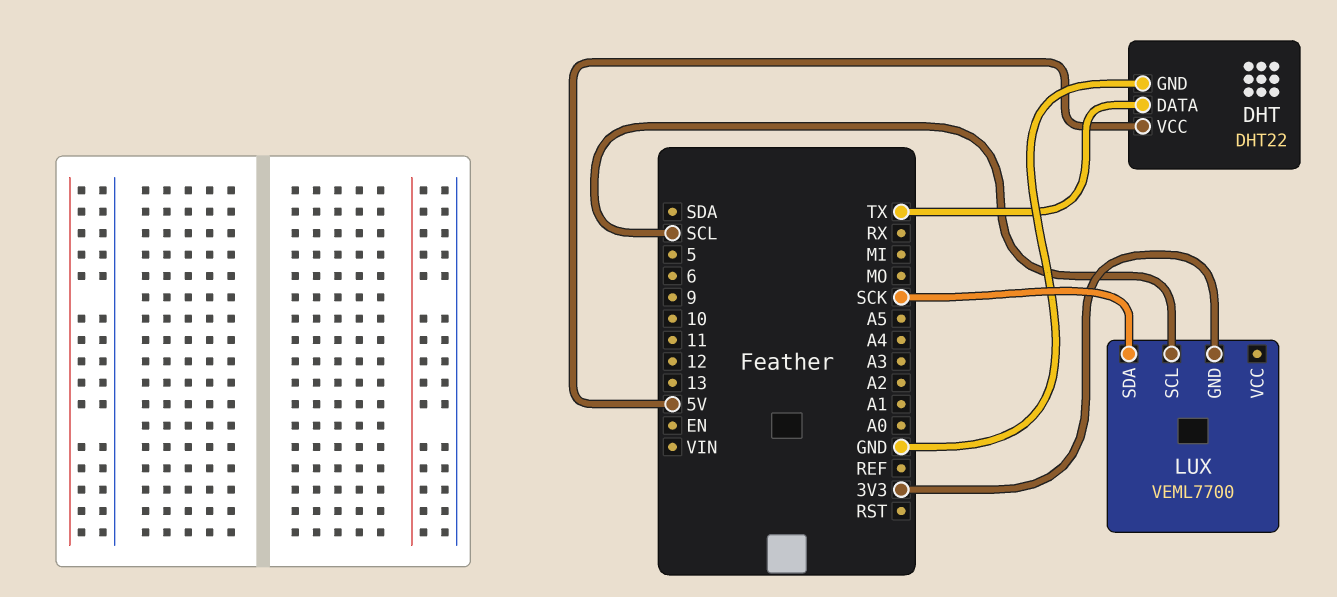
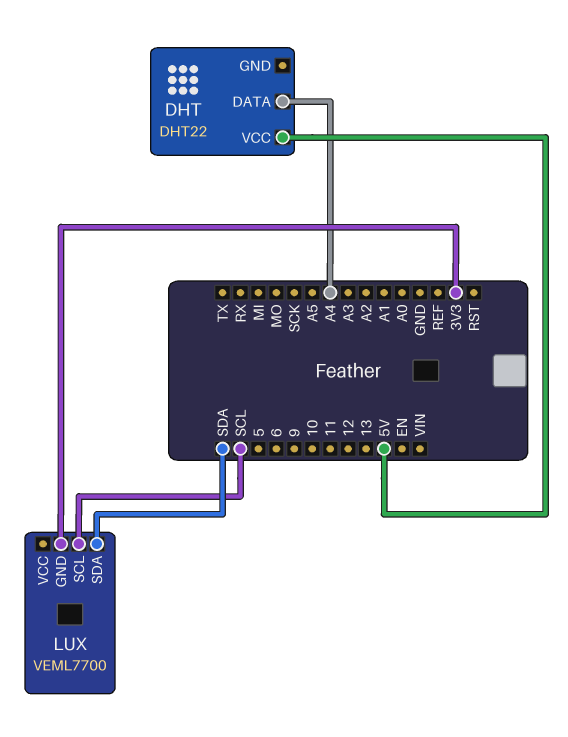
DHT pin DATA: TX -> A4
DHT pin GND: GND -> none
LUX pin SDA: SCK -> SDA

